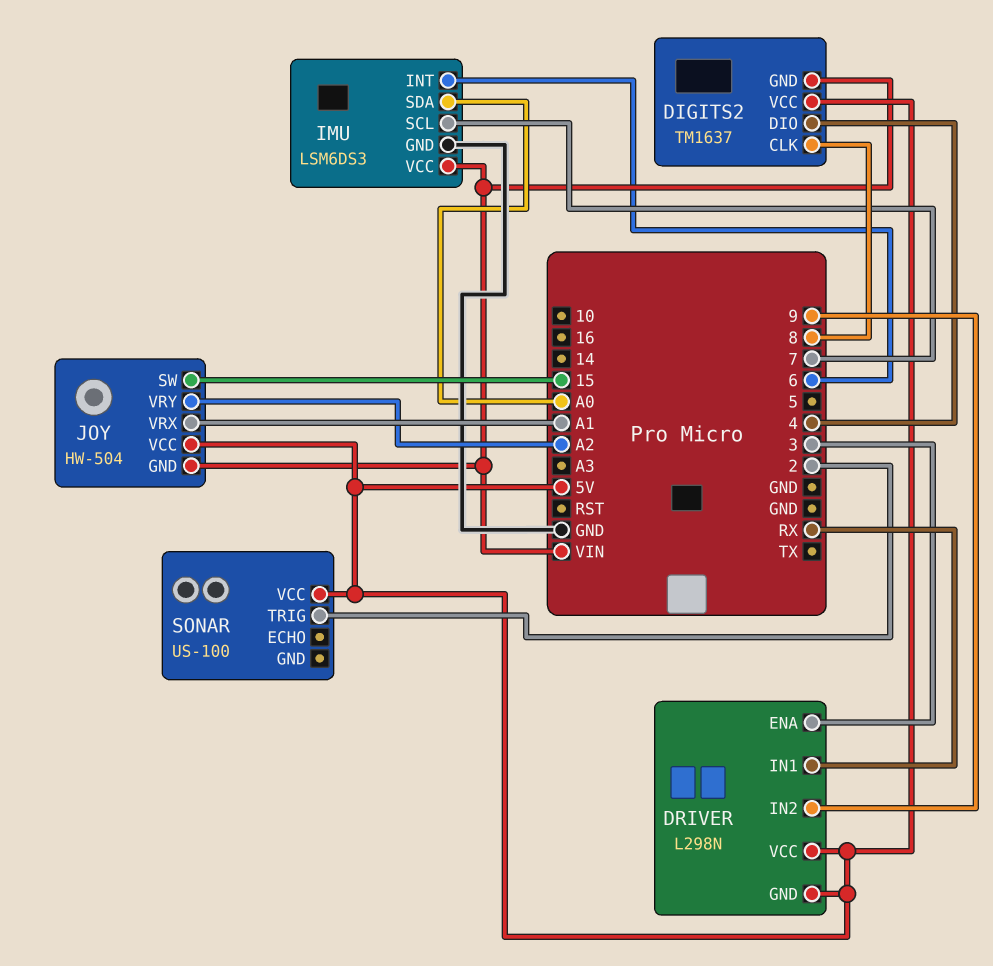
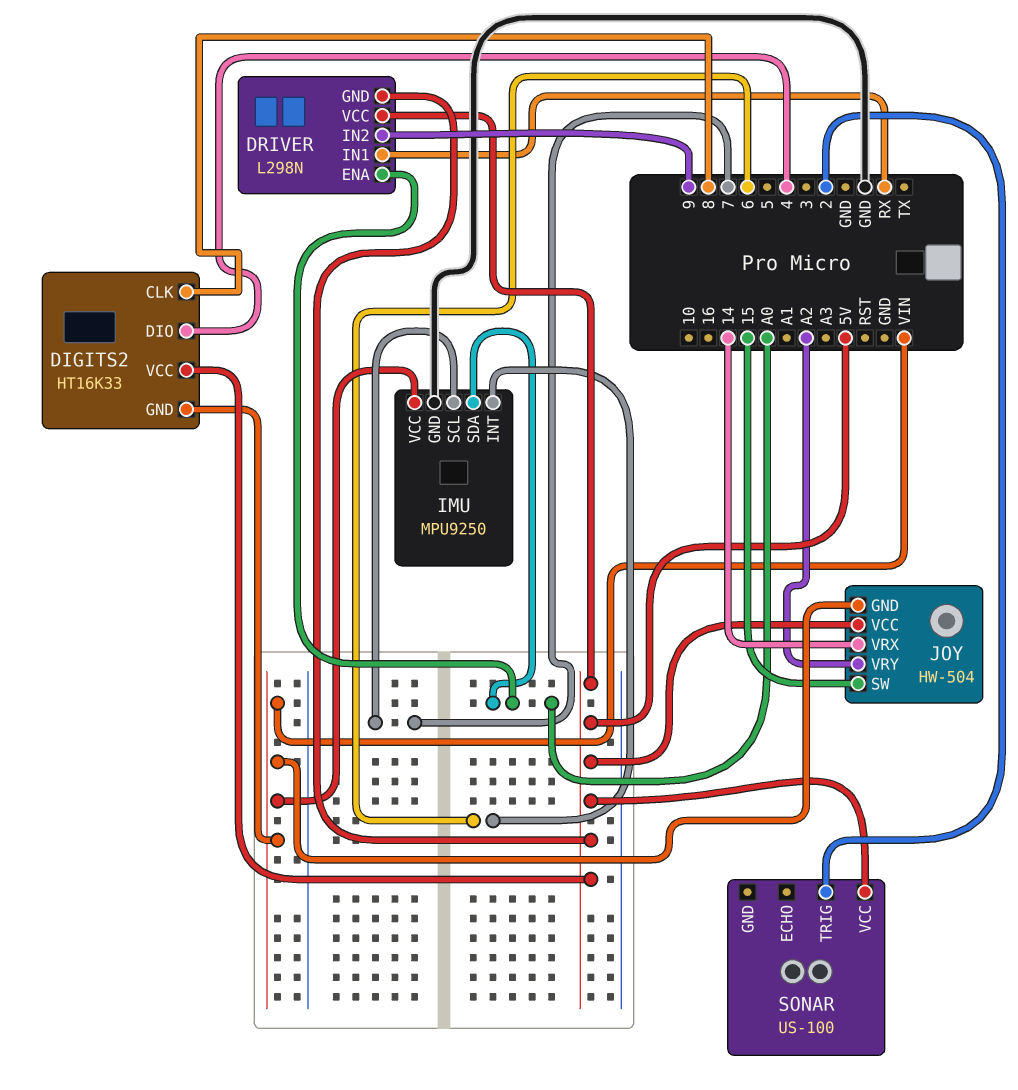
DIGITS2: TM1637 -> HT16K33
DRIVER pin ENA: 3 -> A0
IMU: LSM6DS3 -> MPU9250
JOY pin VRX: A1 -> 14

